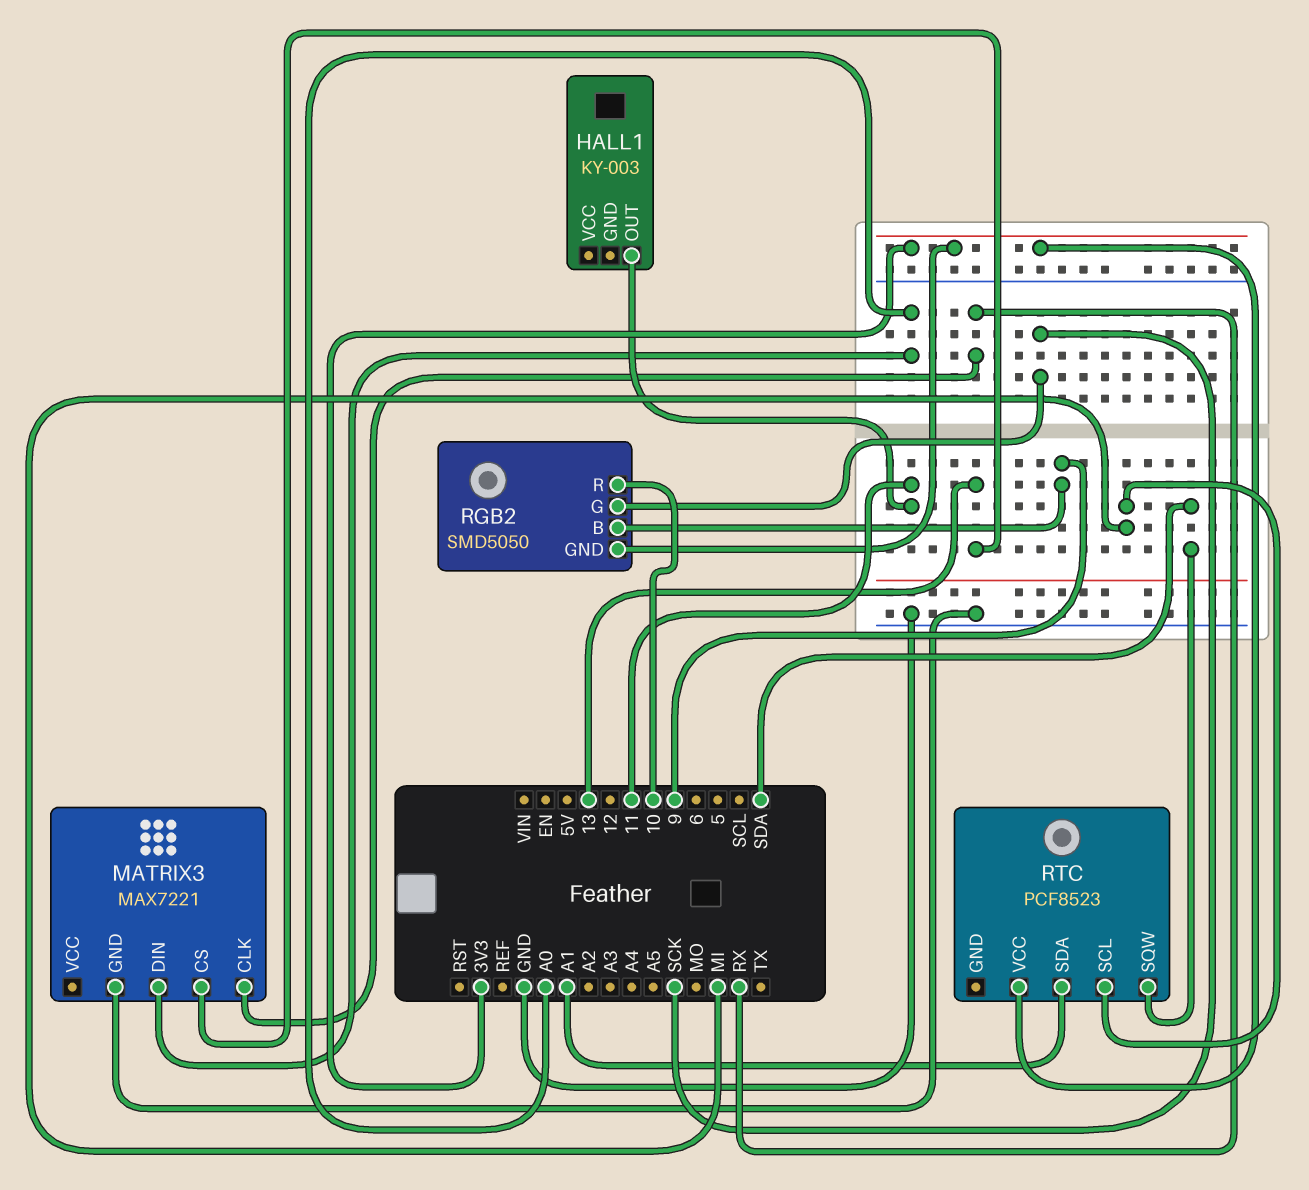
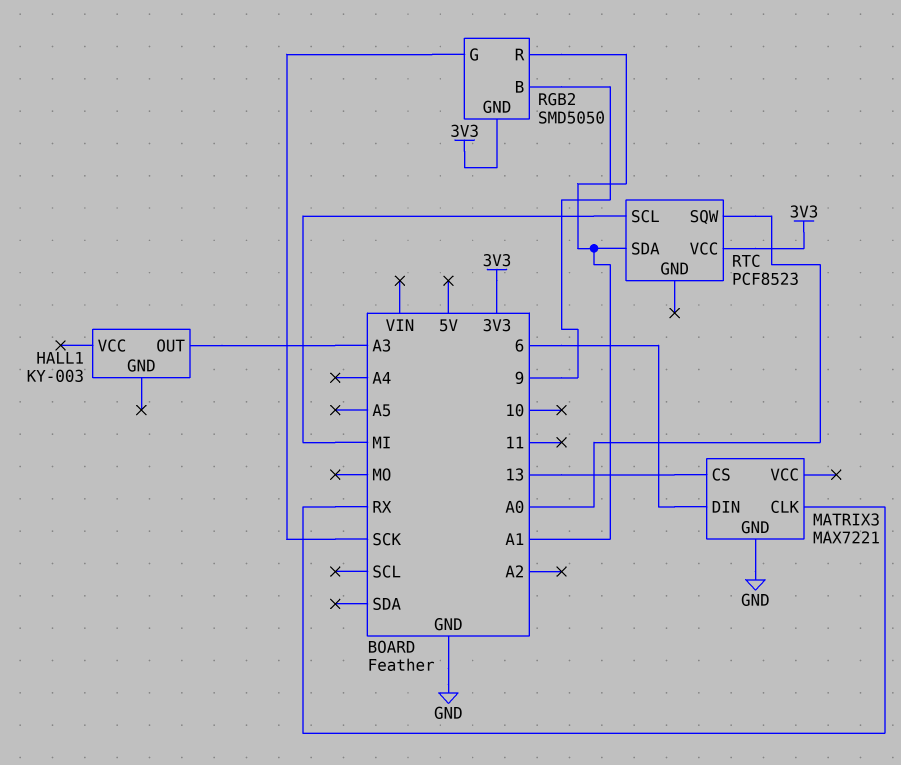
HALL1 pin OUT: 11 -> A3
MATRIX3 pin DIN: A0 -> 6
RGB2 pin R: 10 -> A1
RTC pin SQW: SDA -> A0

